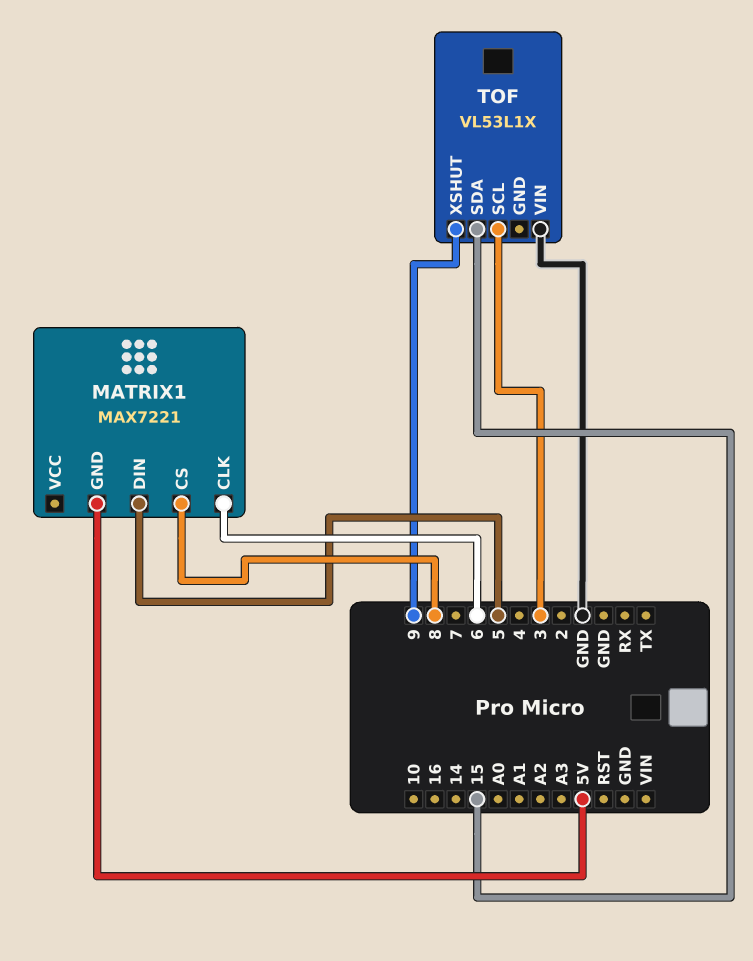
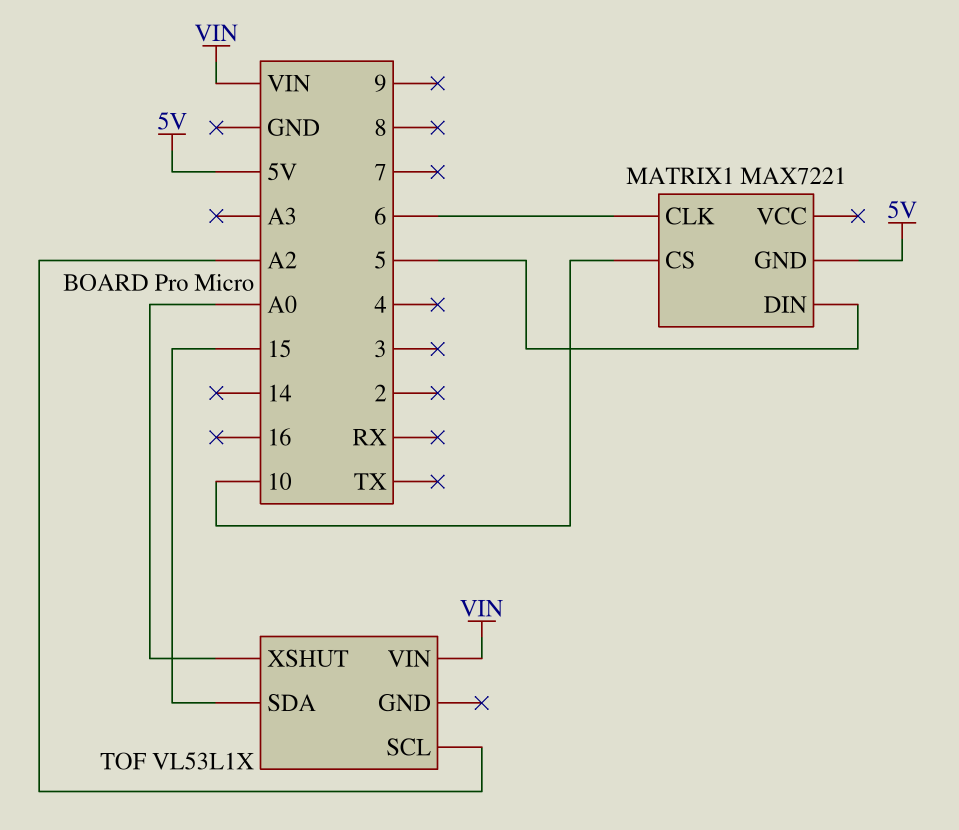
MATRIX1 pin CS: 8 -> 10
TOF pin SCL: 3 -> A2
TOF pin VIN: GND -> VIN
TOF pin XSHUT: 9 -> A0

